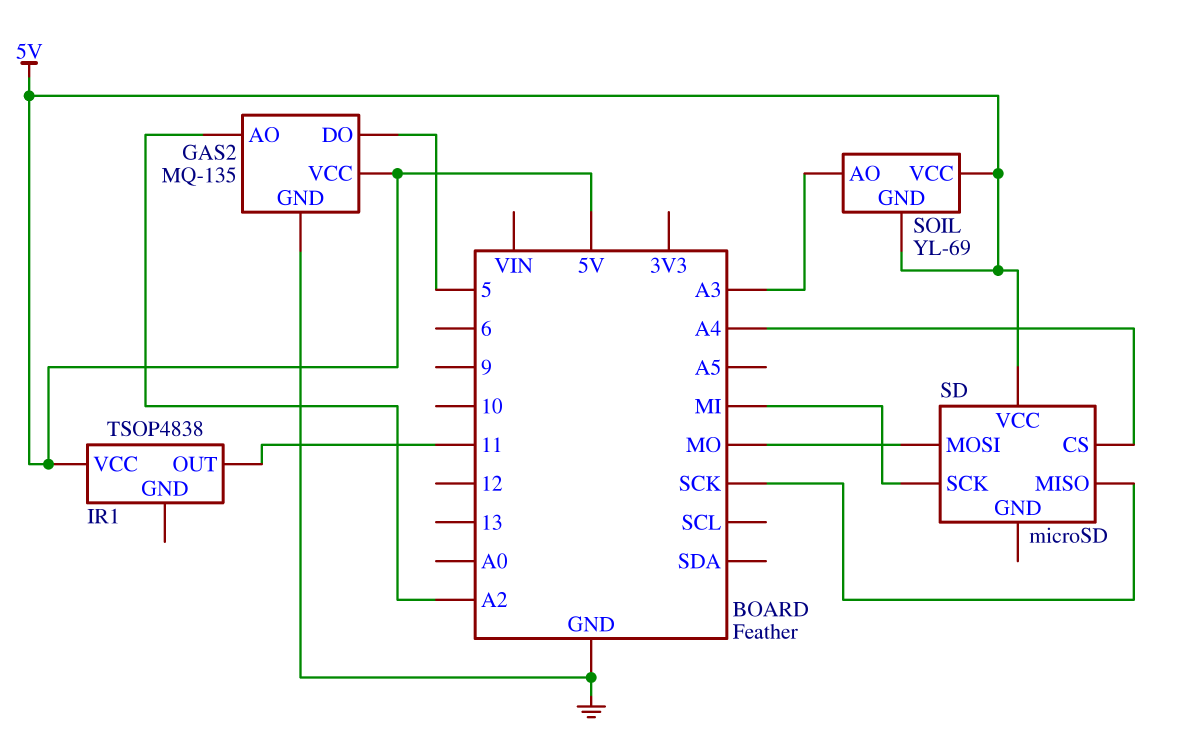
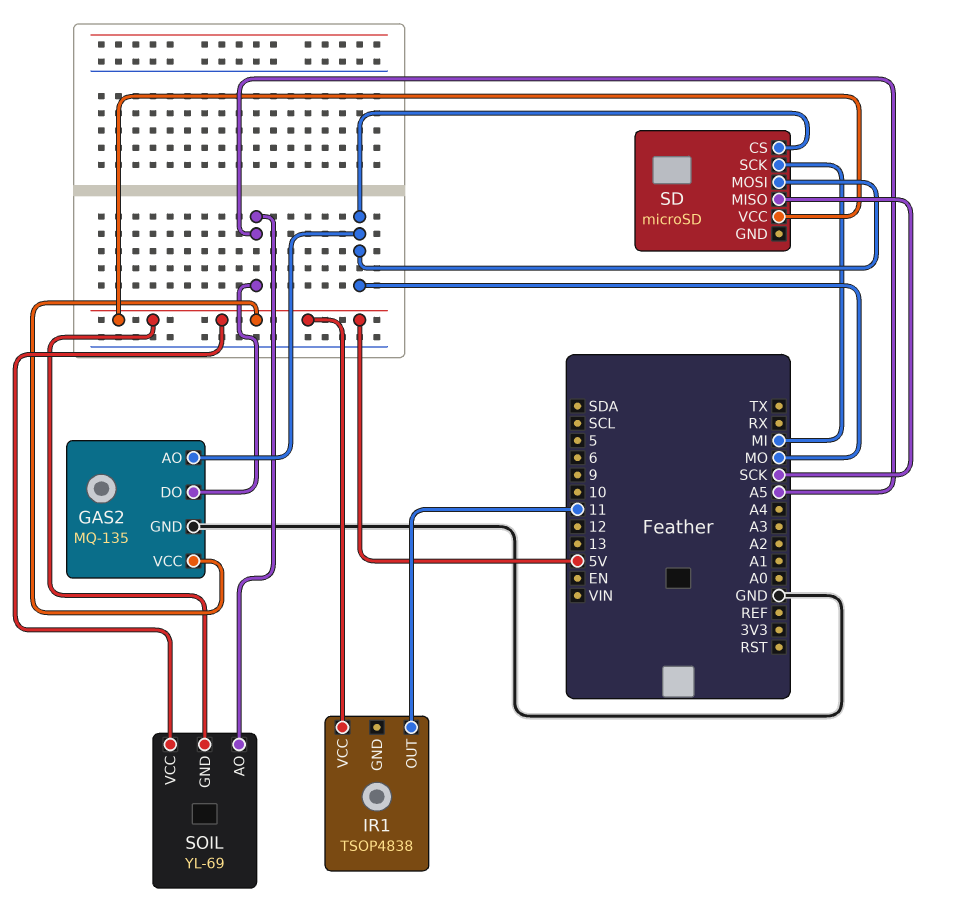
GAS2 pin AO: A2 -> MO
GAS2 pin DO: 5 -> A5
SD pin CS: A4 -> MO
SOIL pin AO: A3 -> A5

